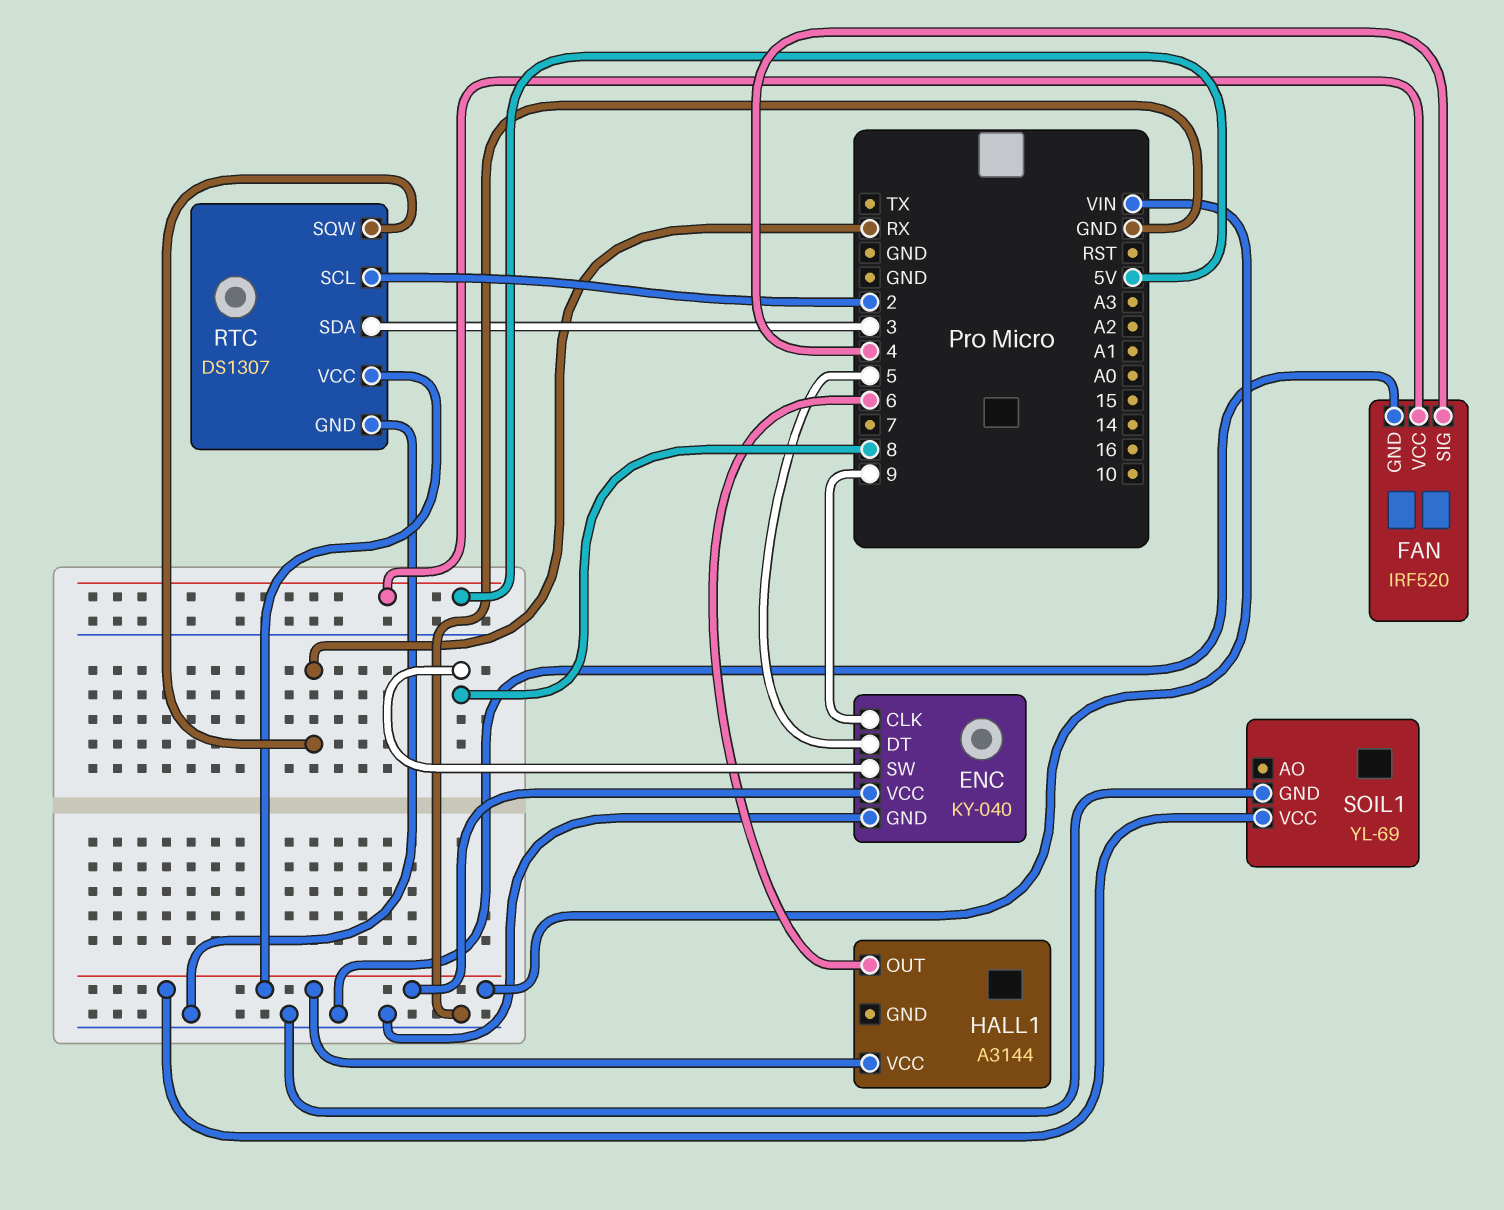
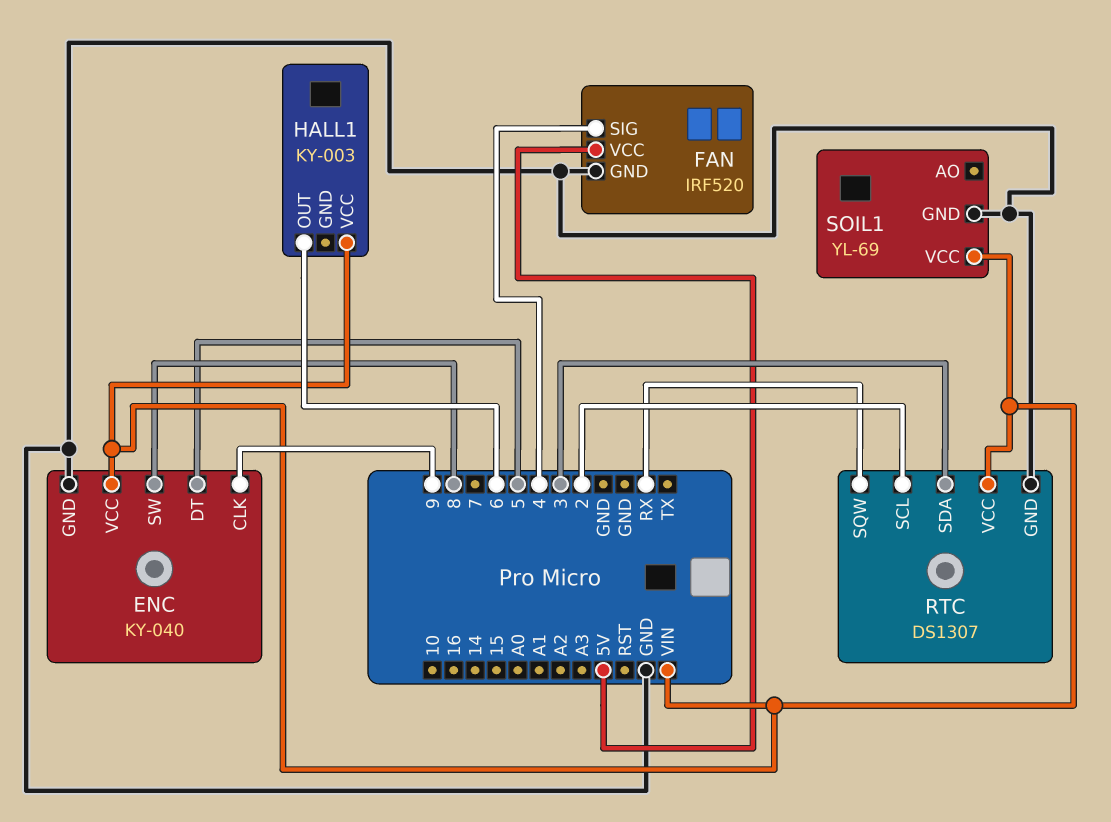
HALL1: A3144 -> KY-003

